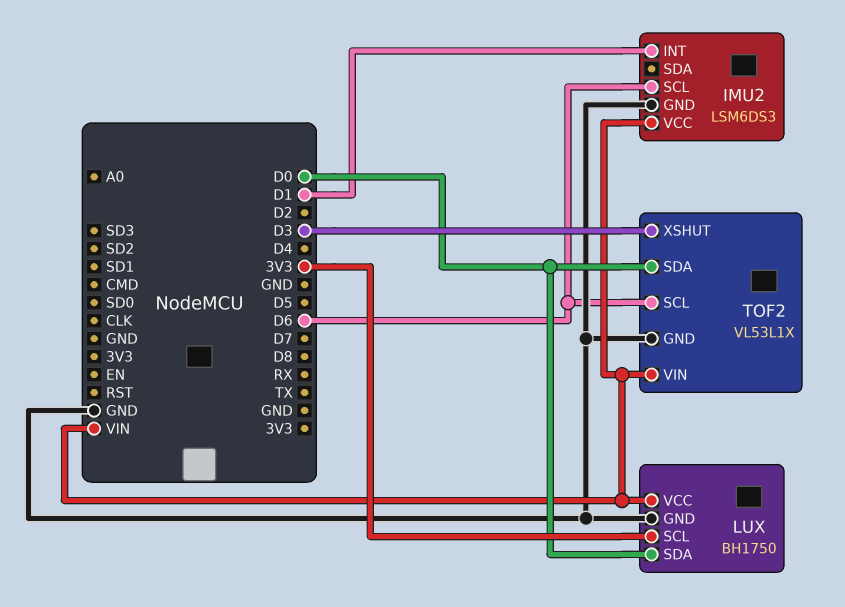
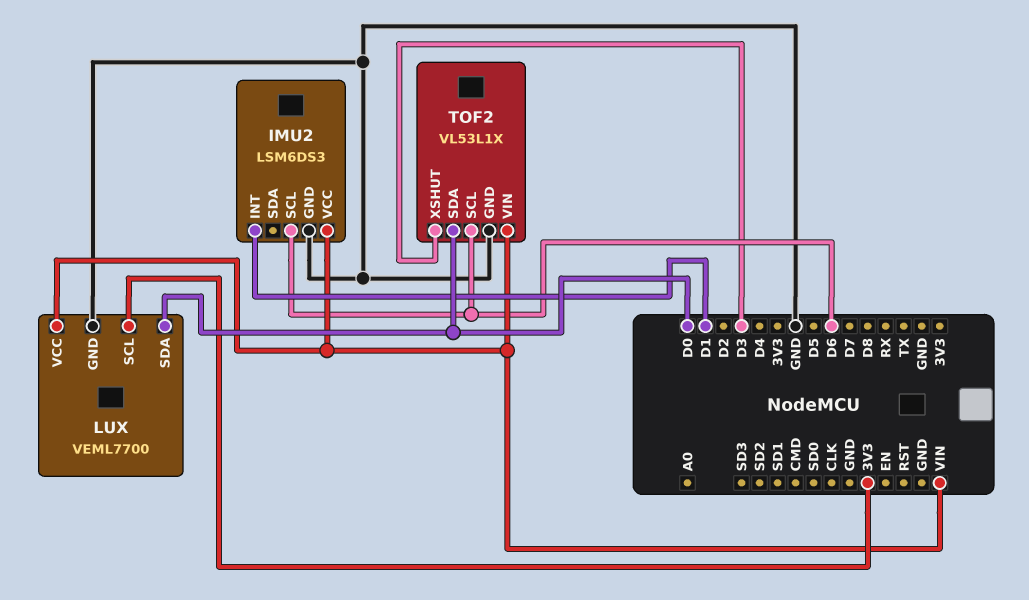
LUX: BH1750 -> VEML7700

